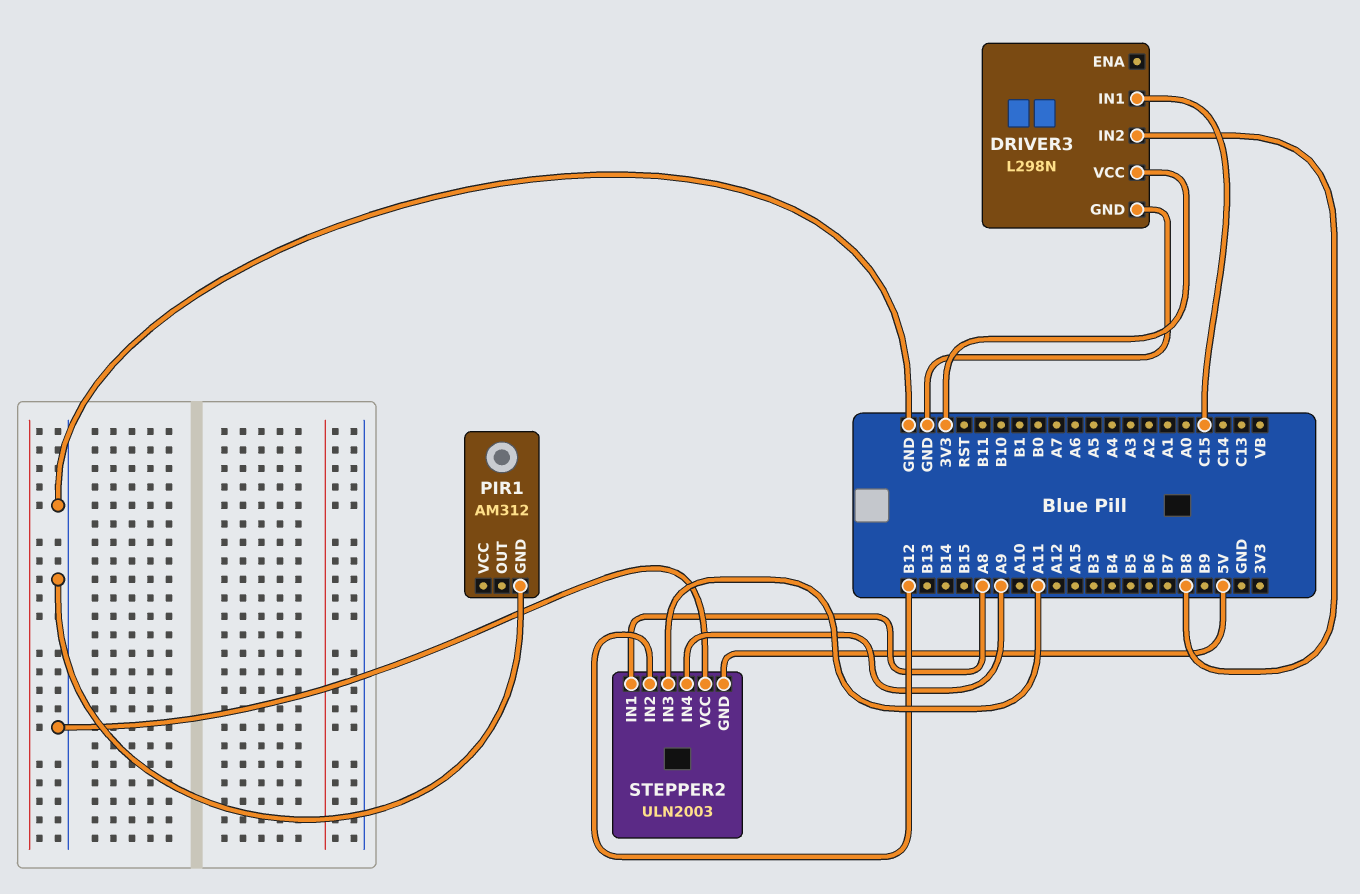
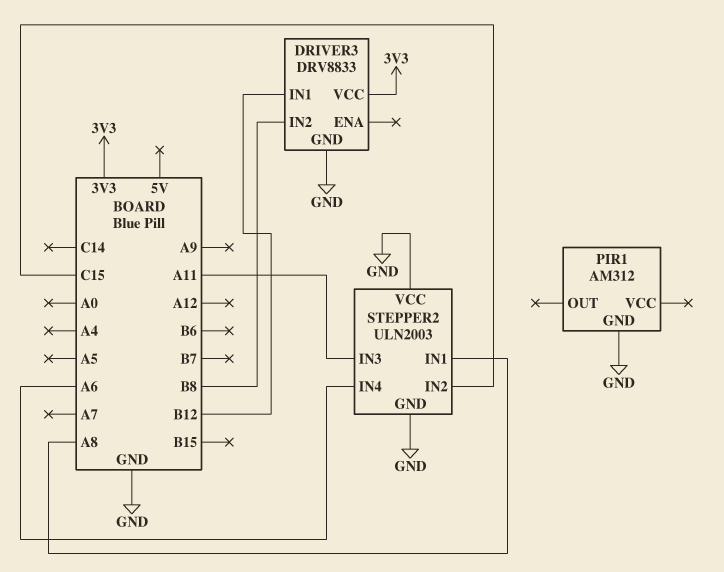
DRIVER3: L298N -> DRV8833
DRIVER3 pin IN1: C15 -> B12
STEPPER2 pin GND: 5V -> GND
STEPPER2 pin IN2: B12 -> C15
STEPPER2 pin IN4: A9 -> A6

